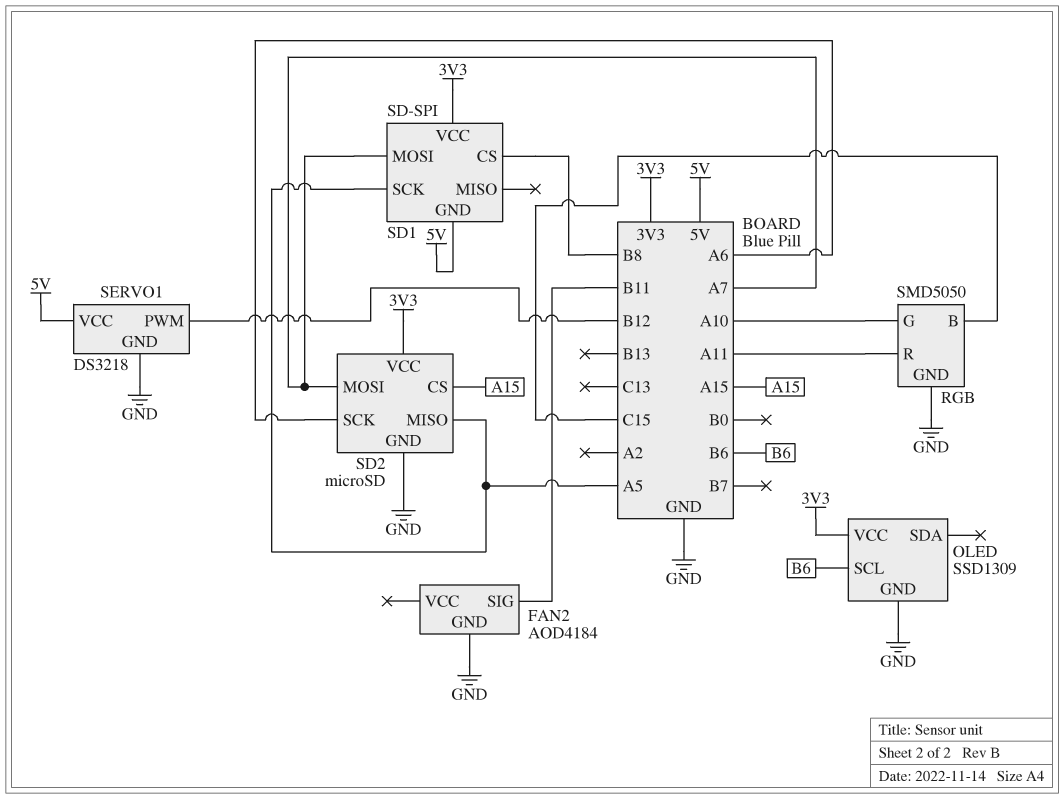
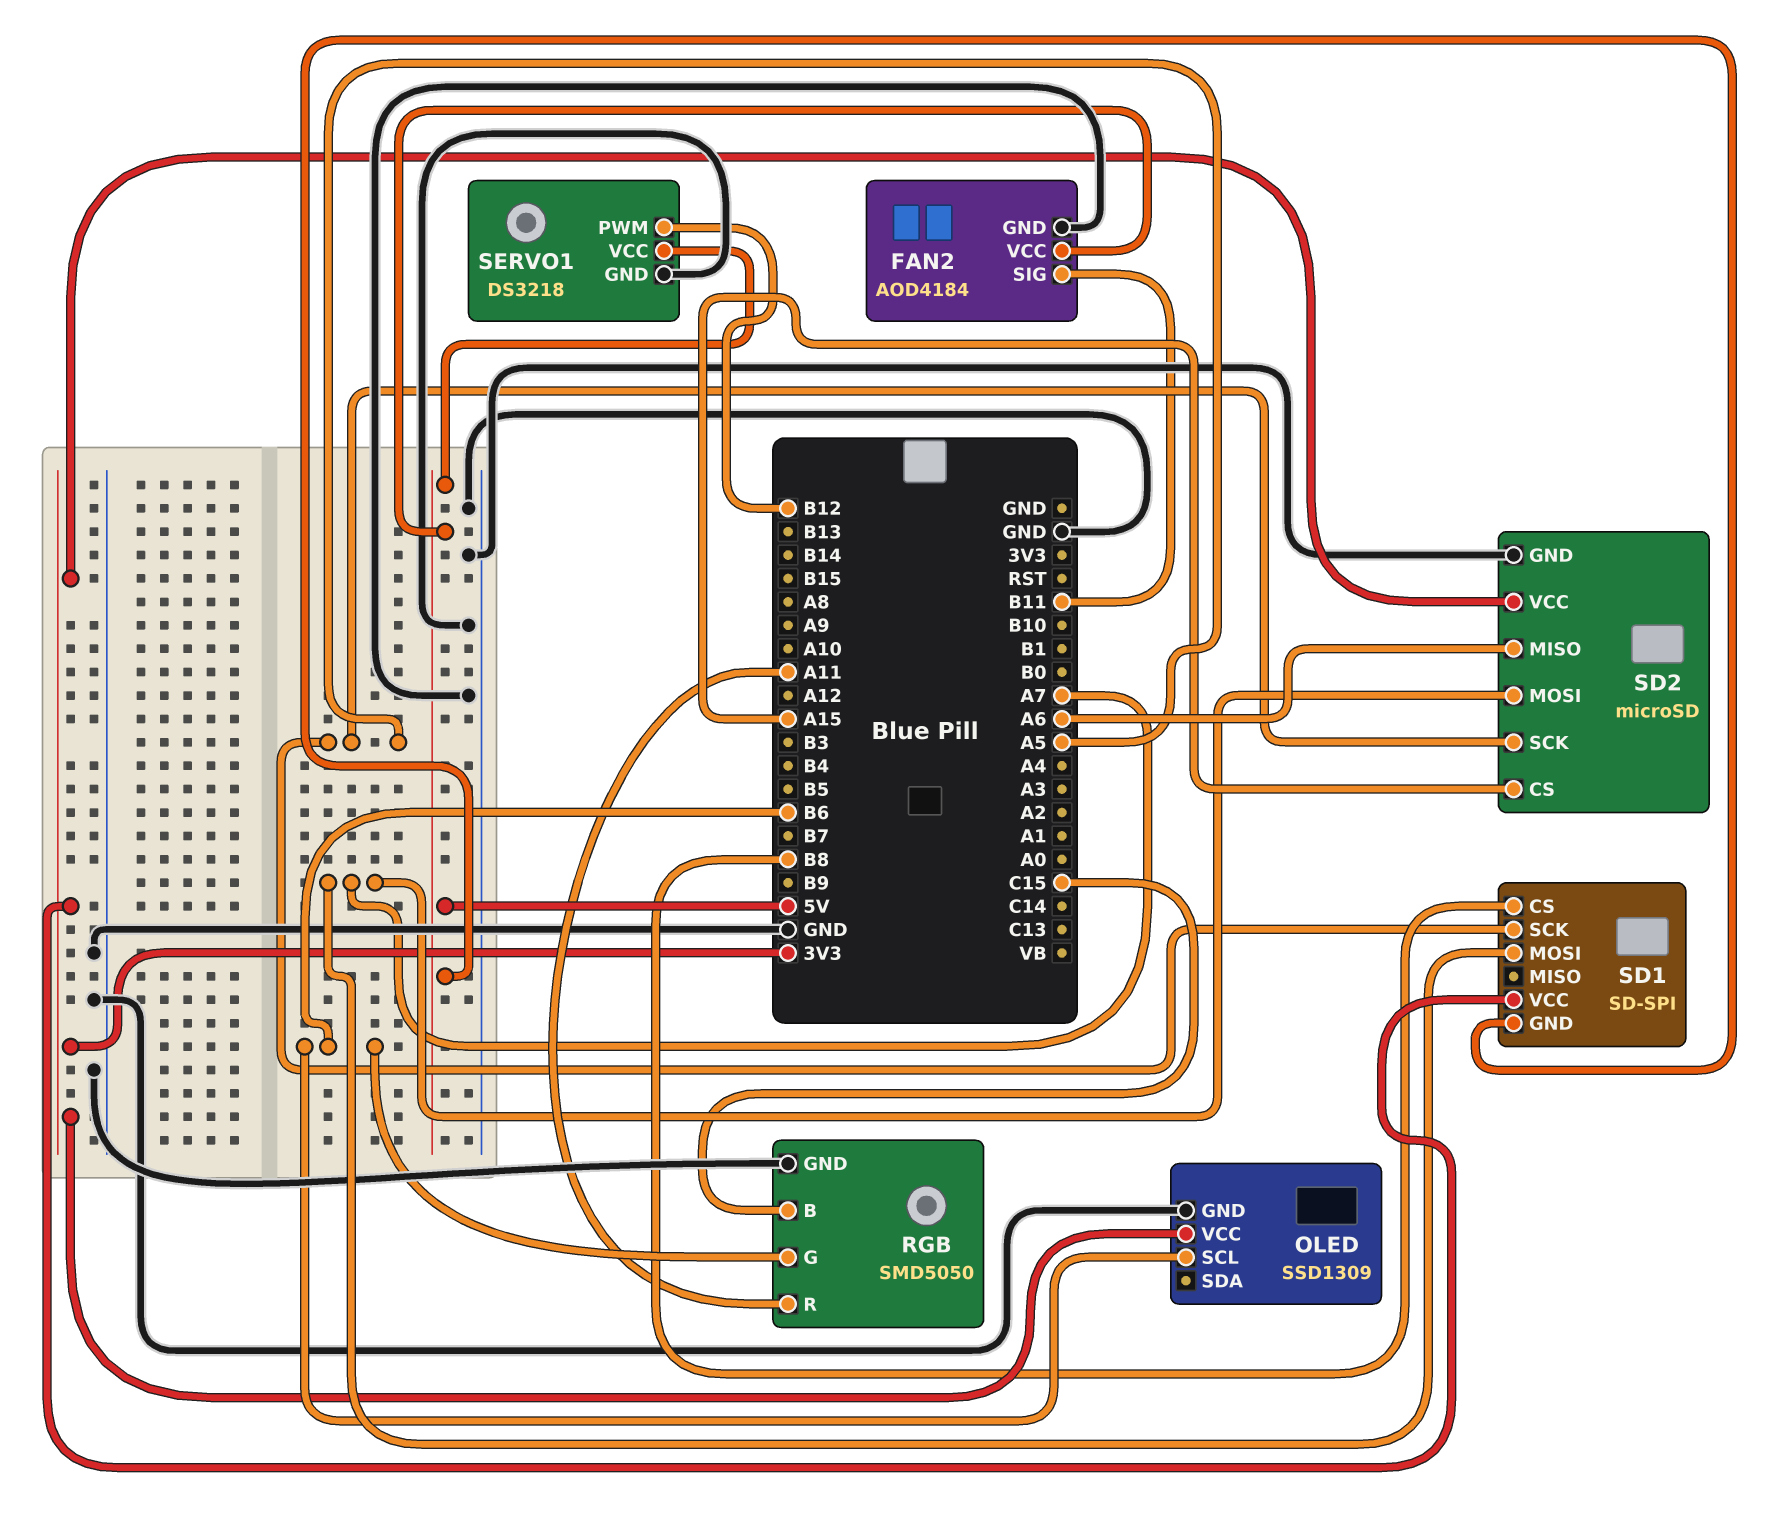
FAN2 pin VCC: none -> 5V
RGB pin G: A10 -> B6
SD2 pin MISO: A5 -> A6
SD2 pin SCK: A6 -> A5

